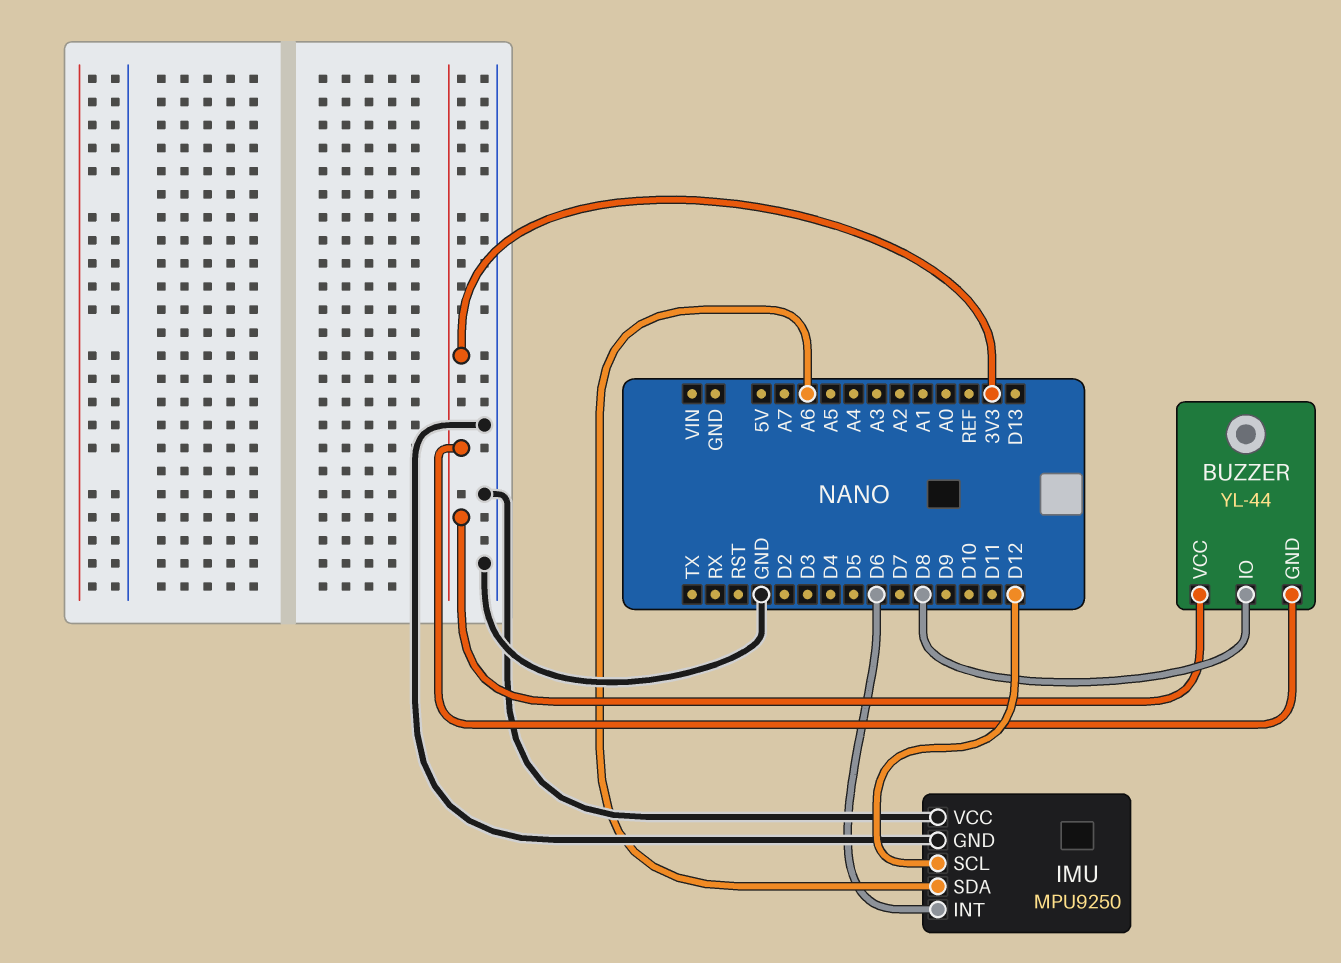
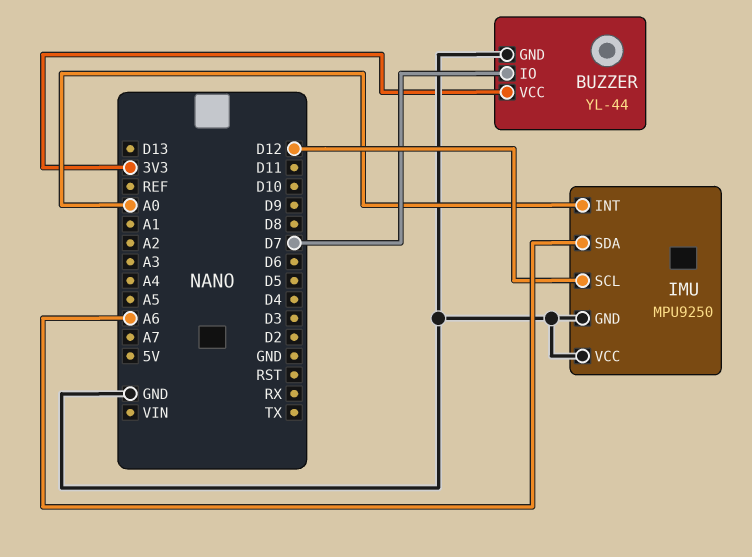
BUZZER pin GND: 3V3 -> GND
BUZZER pin IO: D8 -> D7
IMU pin INT: D6 -> A0

